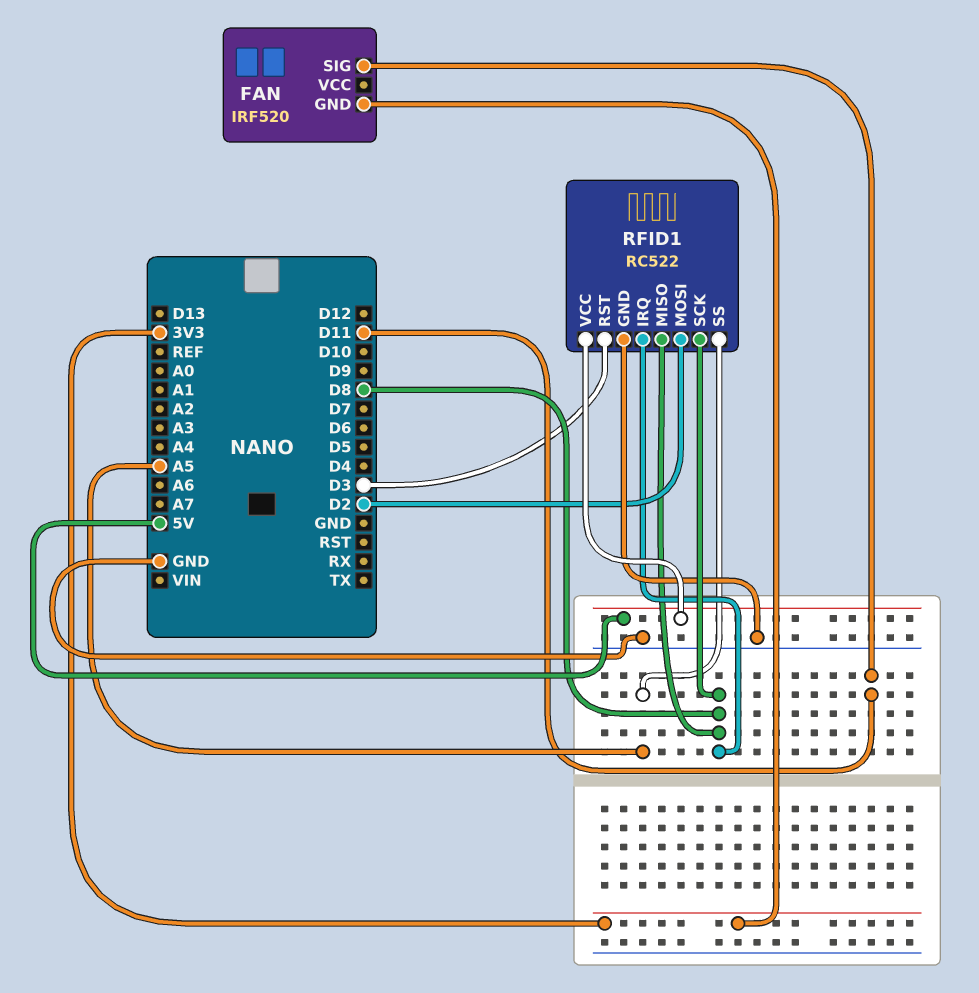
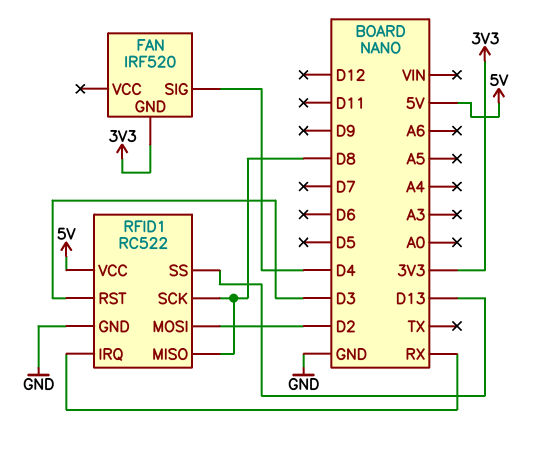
FAN pin SIG: D11 -> D4
RFID1 pin IRQ: D8 -> RX
RFID1 pin SS: A5 -> D13

